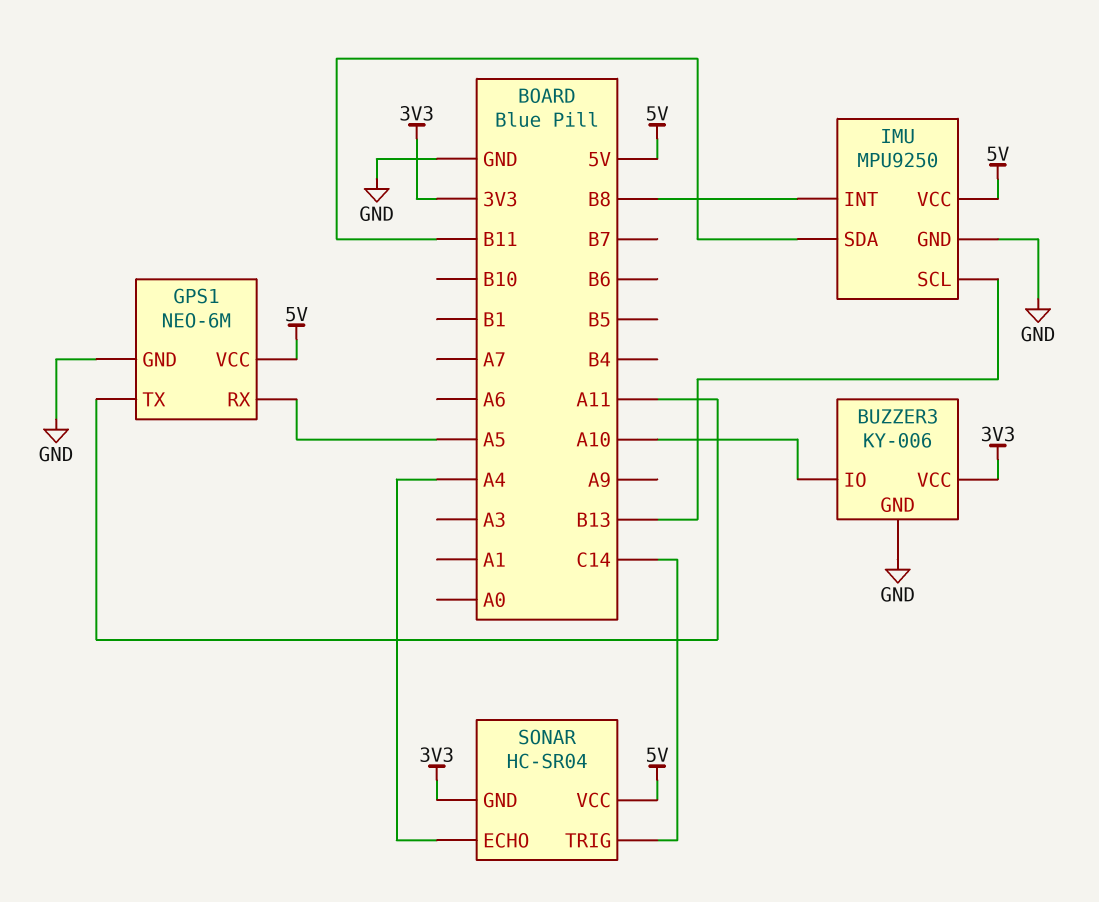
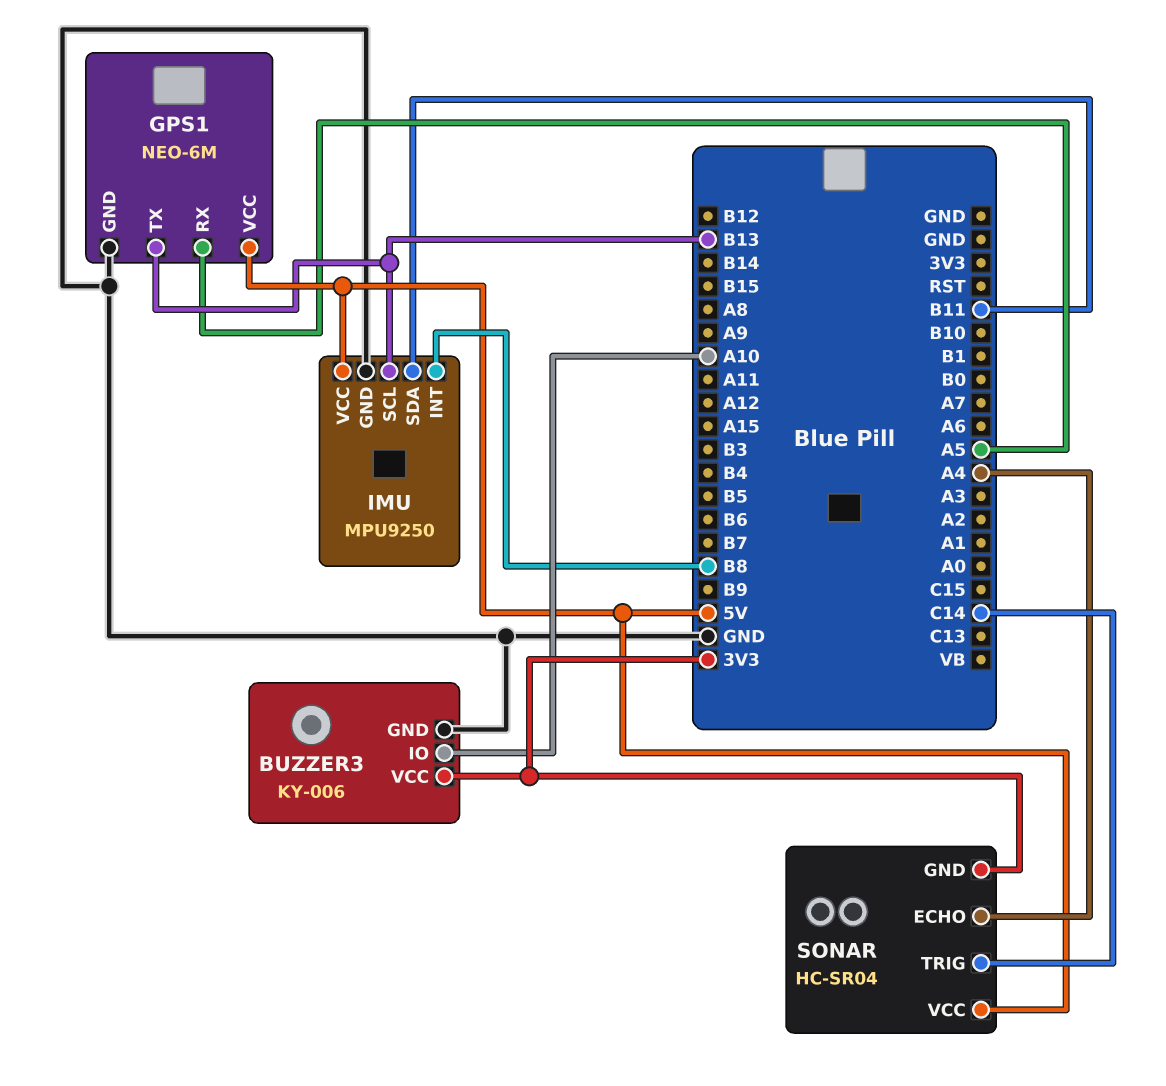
GPS1 pin TX: A11 -> B13

